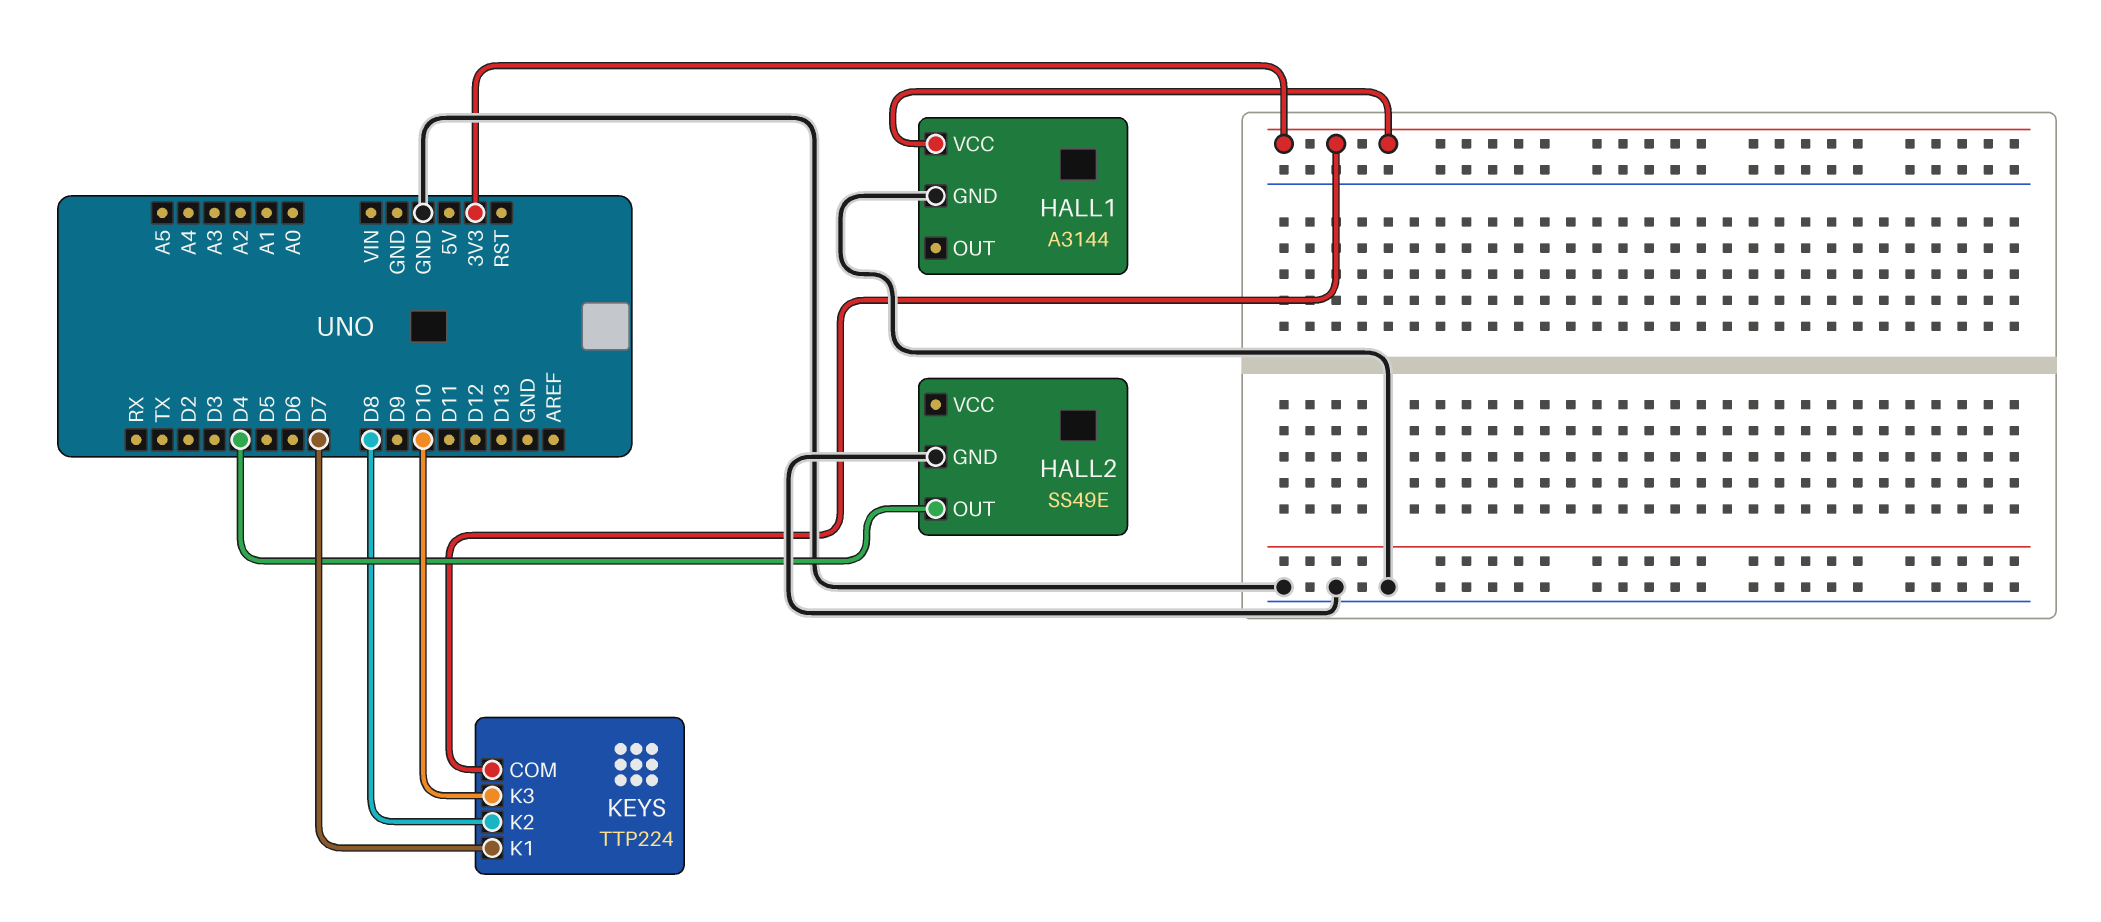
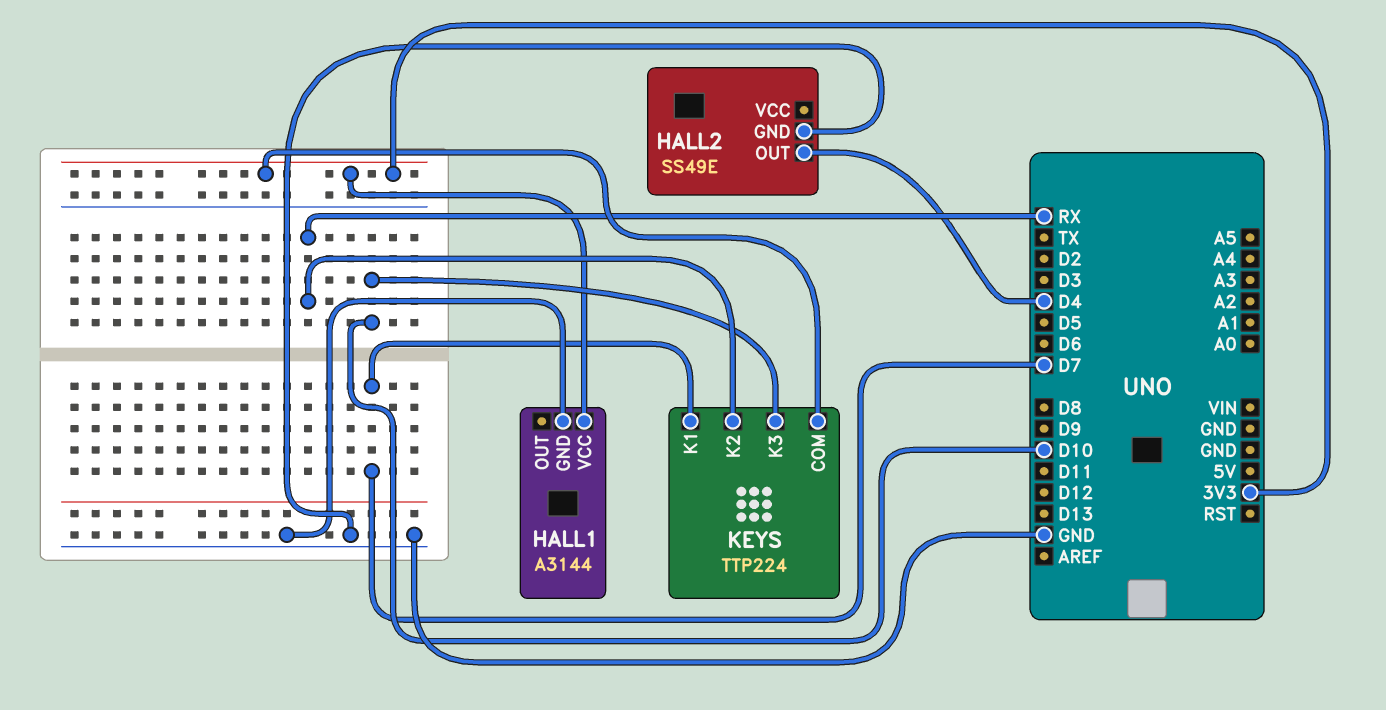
KEYS pin K2: D8 -> RX

